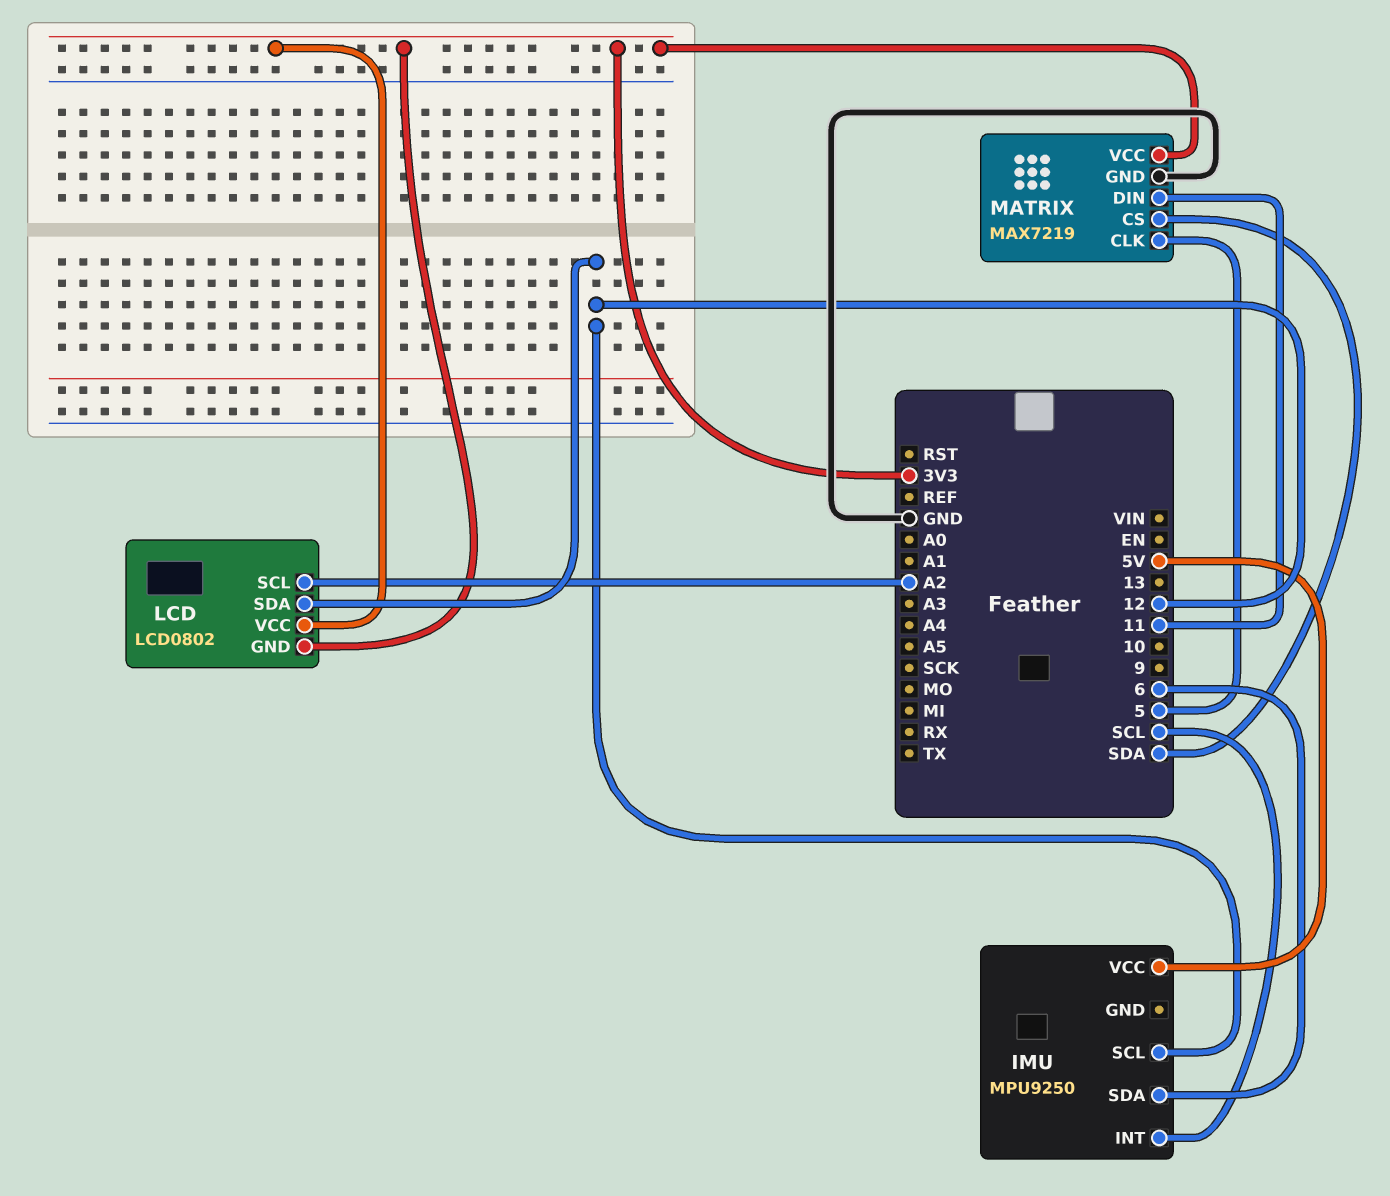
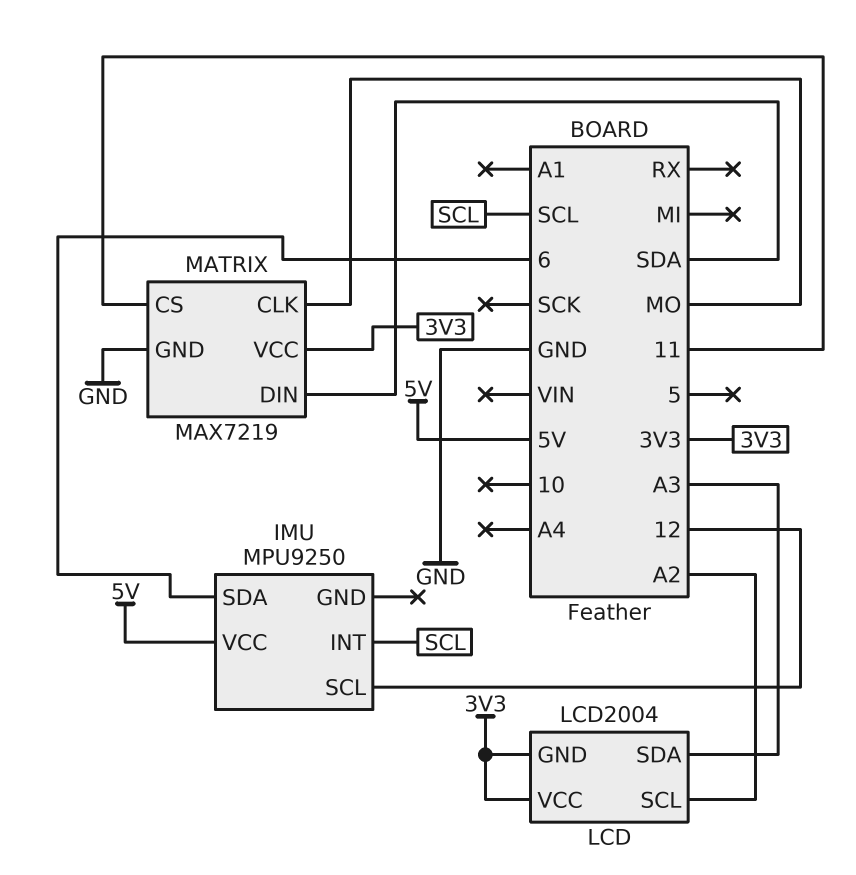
LCD: LCD0802 -> LCD2004
LCD pin SDA: 12 -> A3
MATRIX pin CLK: 5 -> MO
MATRIX pin CS: SDA -> 11
MATRIX pin DIN: 11 -> SDA

